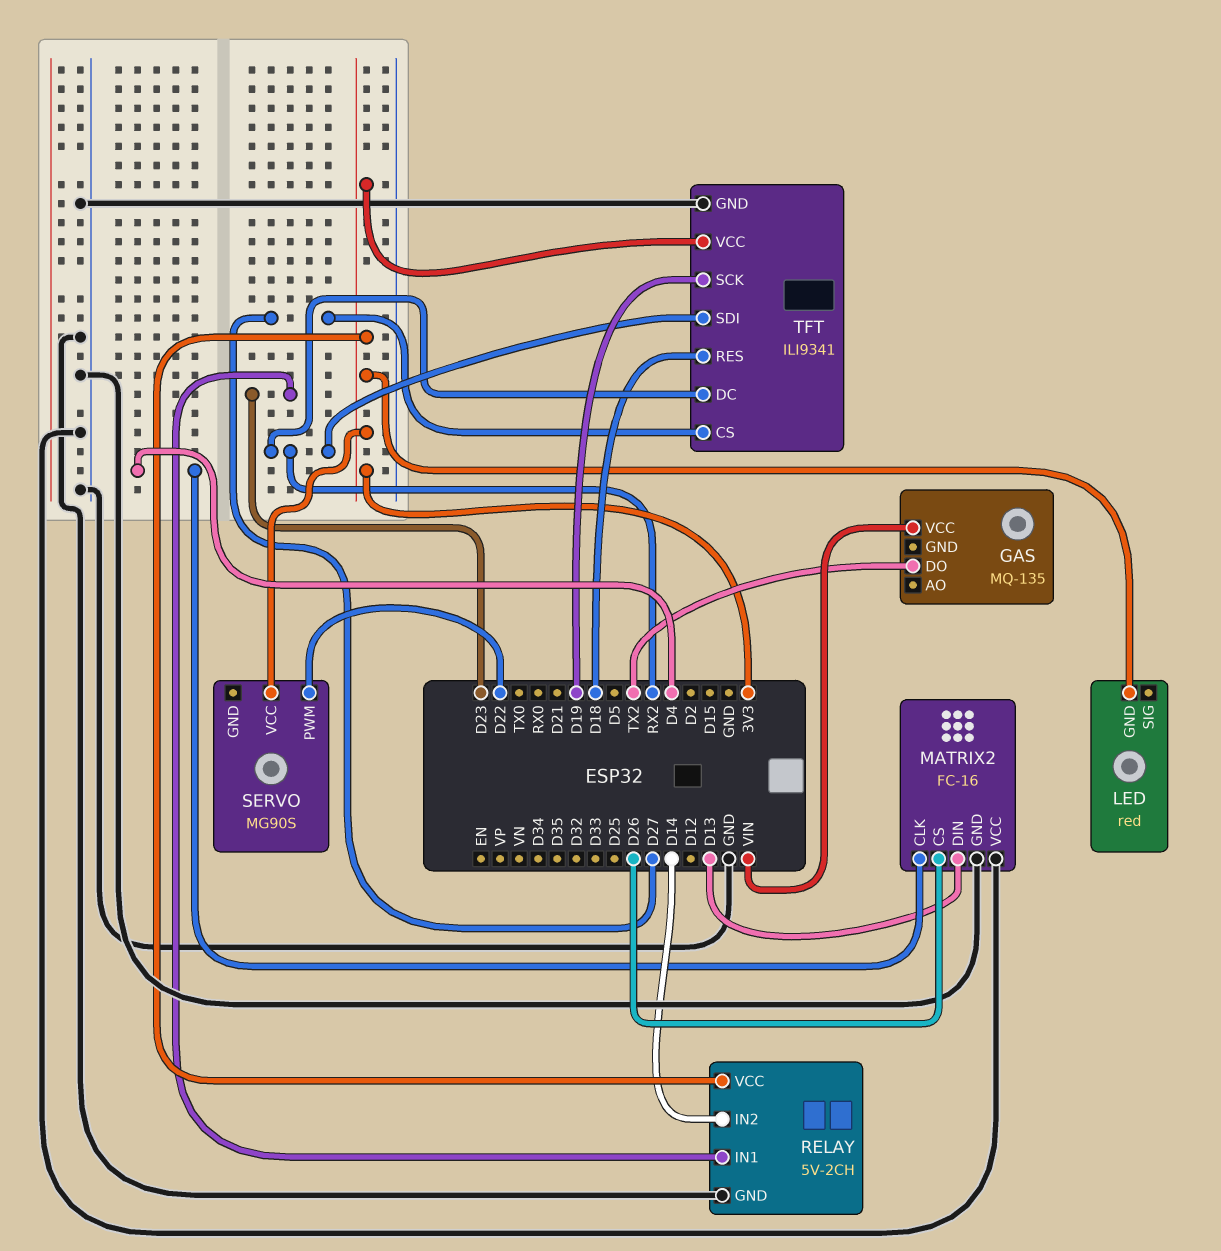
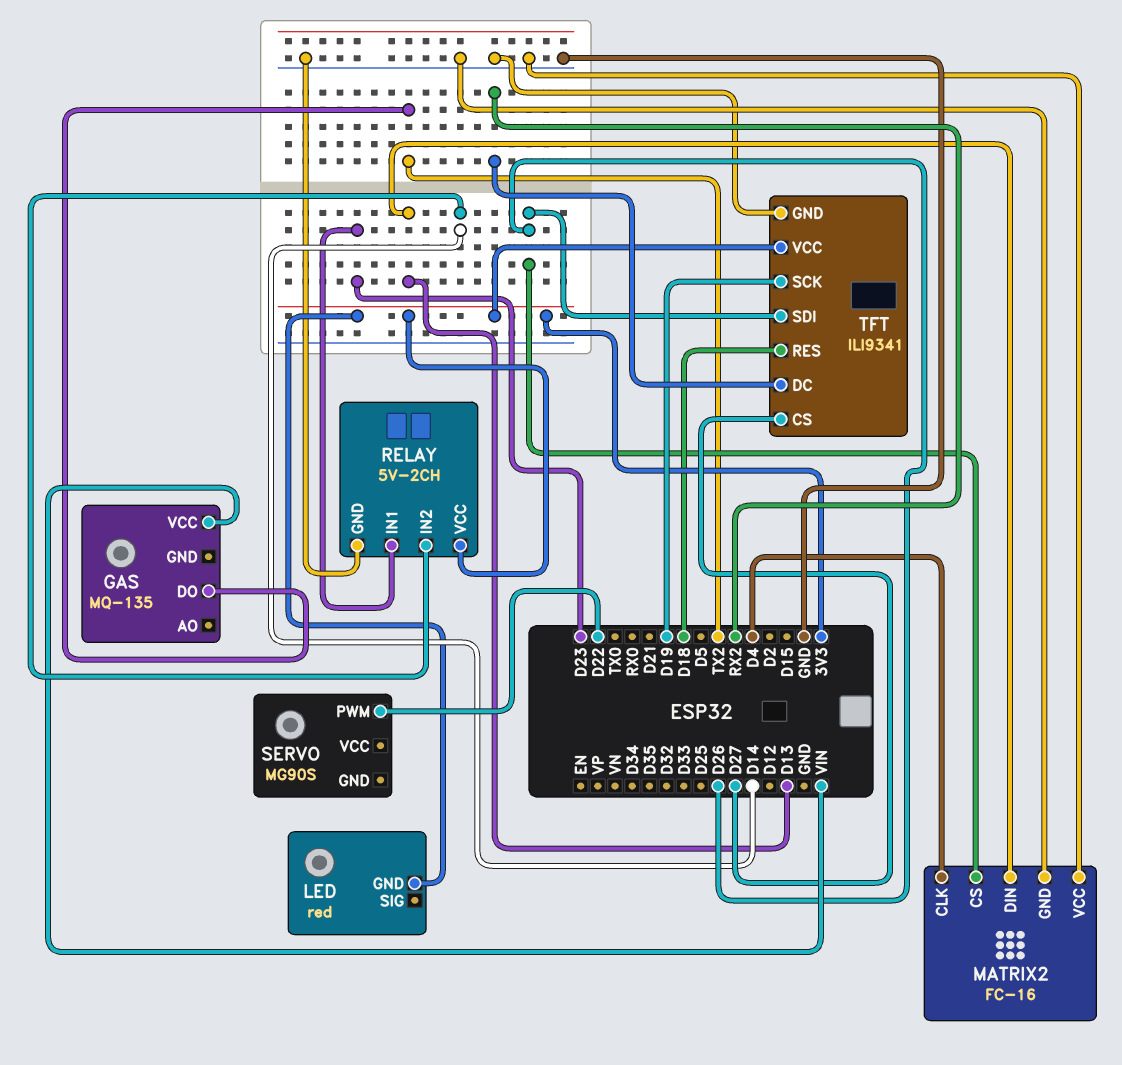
SERVO pin VCC: 3V3 -> none
TFT pin SDI: RX2 -> D26

